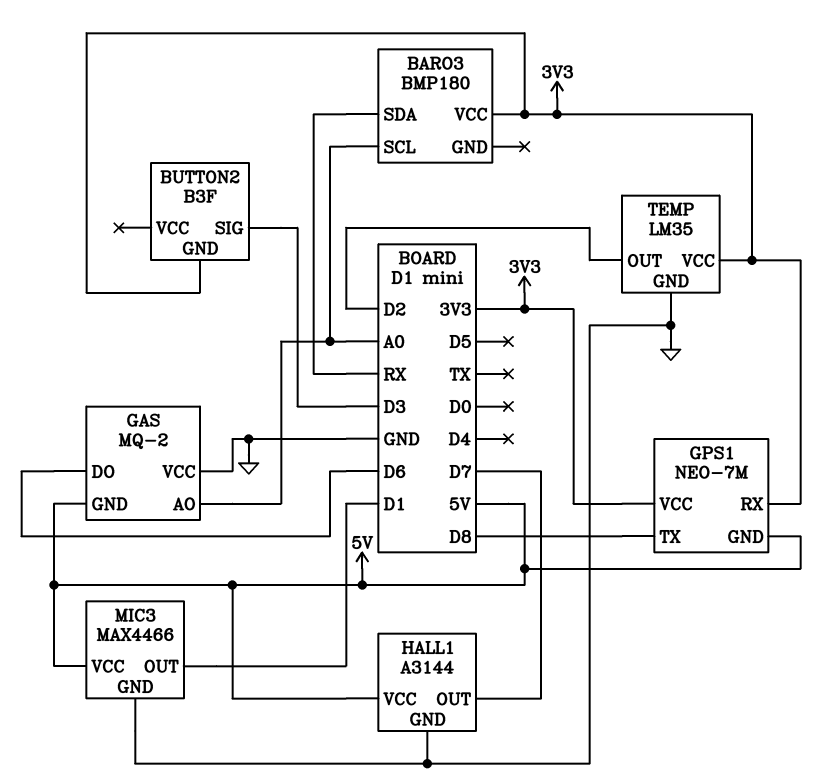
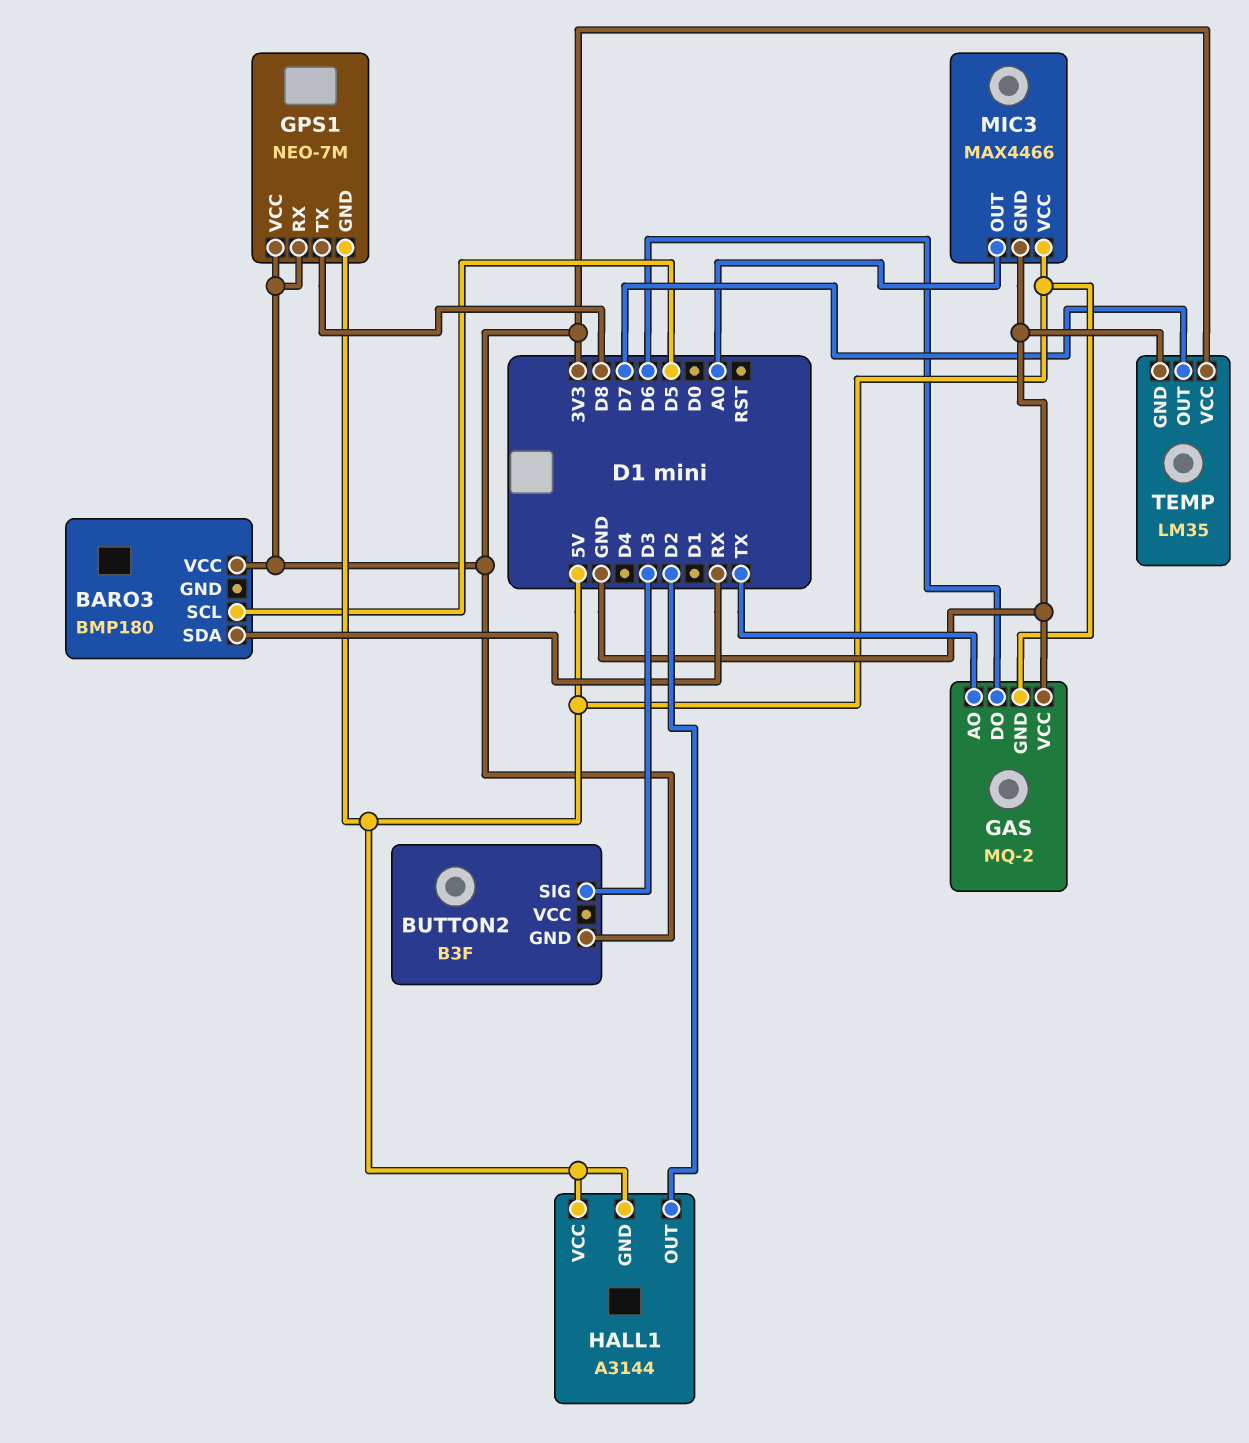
BARO3 pin SCL: A0 -> D5
GAS pin AO: A0 -> TX
HALL1 pin GND: GND -> 5V
HALL1 pin OUT: D7 -> D2
MIC3 pin OUT: D1 -> A0
TEMP pin OUT: D2 -> D7

